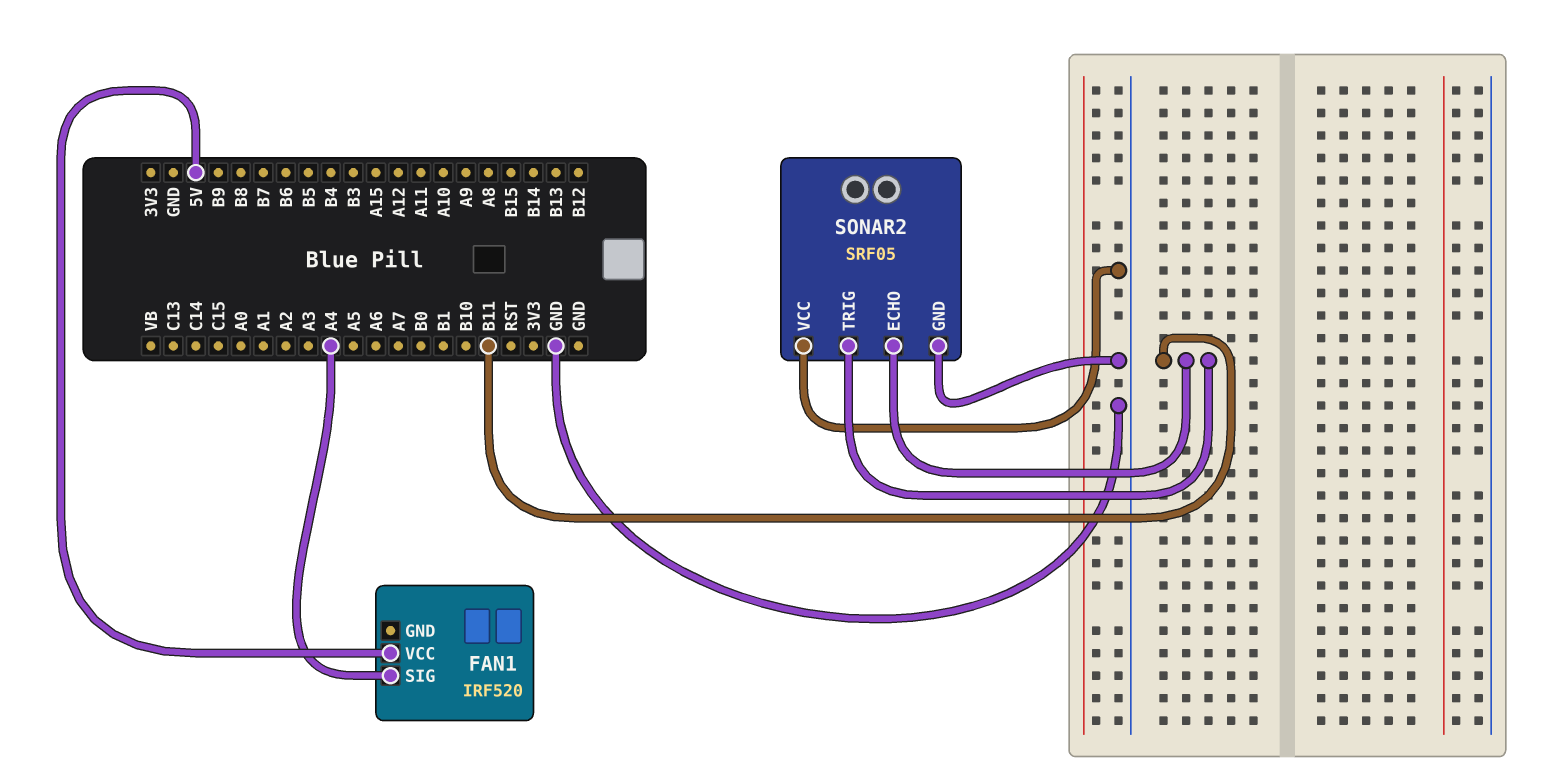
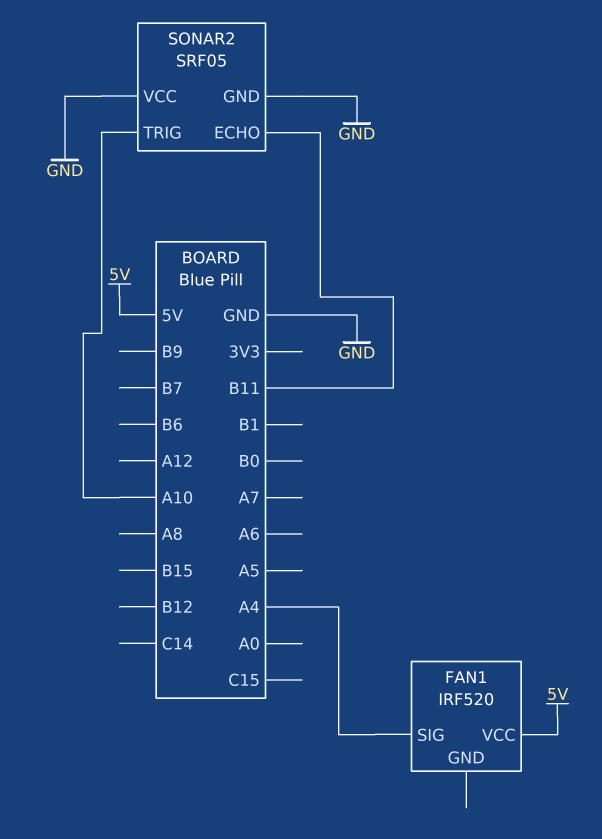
SONAR2 pin TRIG: B11 -> A10

